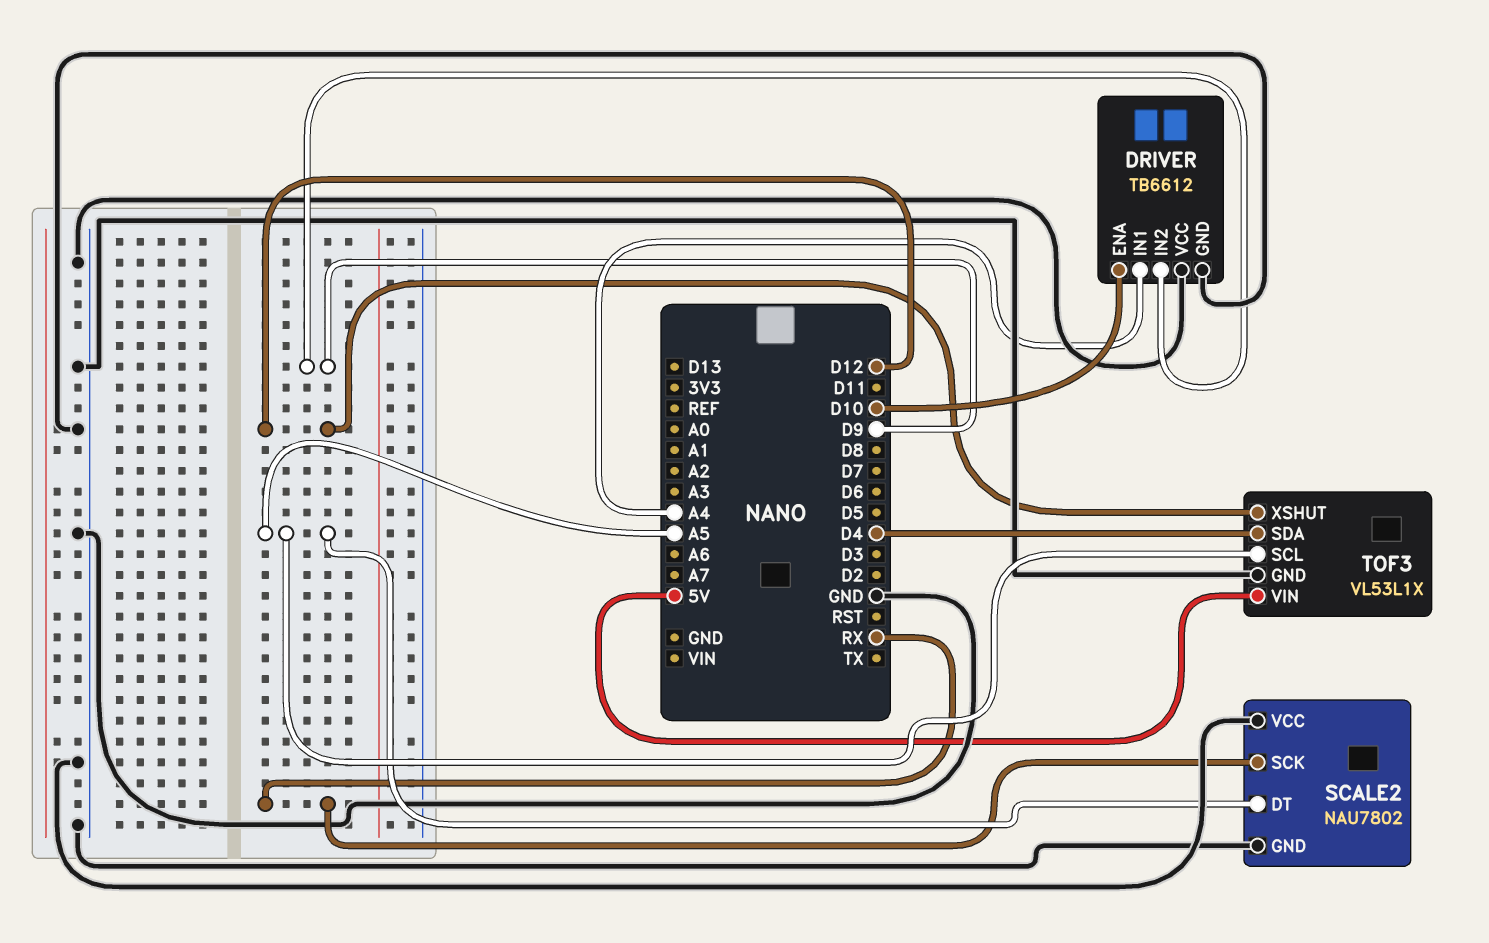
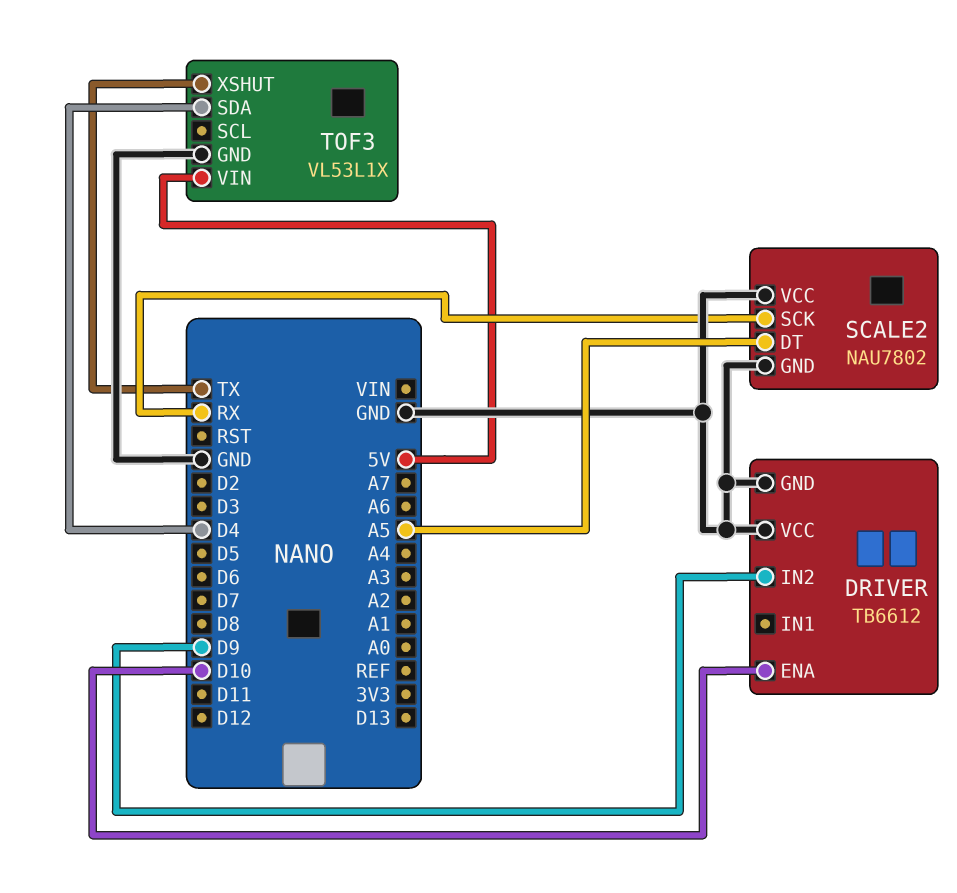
DRIVER pin IN1: A4 -> none
TOF3 pin SCL: A5 -> none
TOF3 pin XSHUT: D12 -> TX

